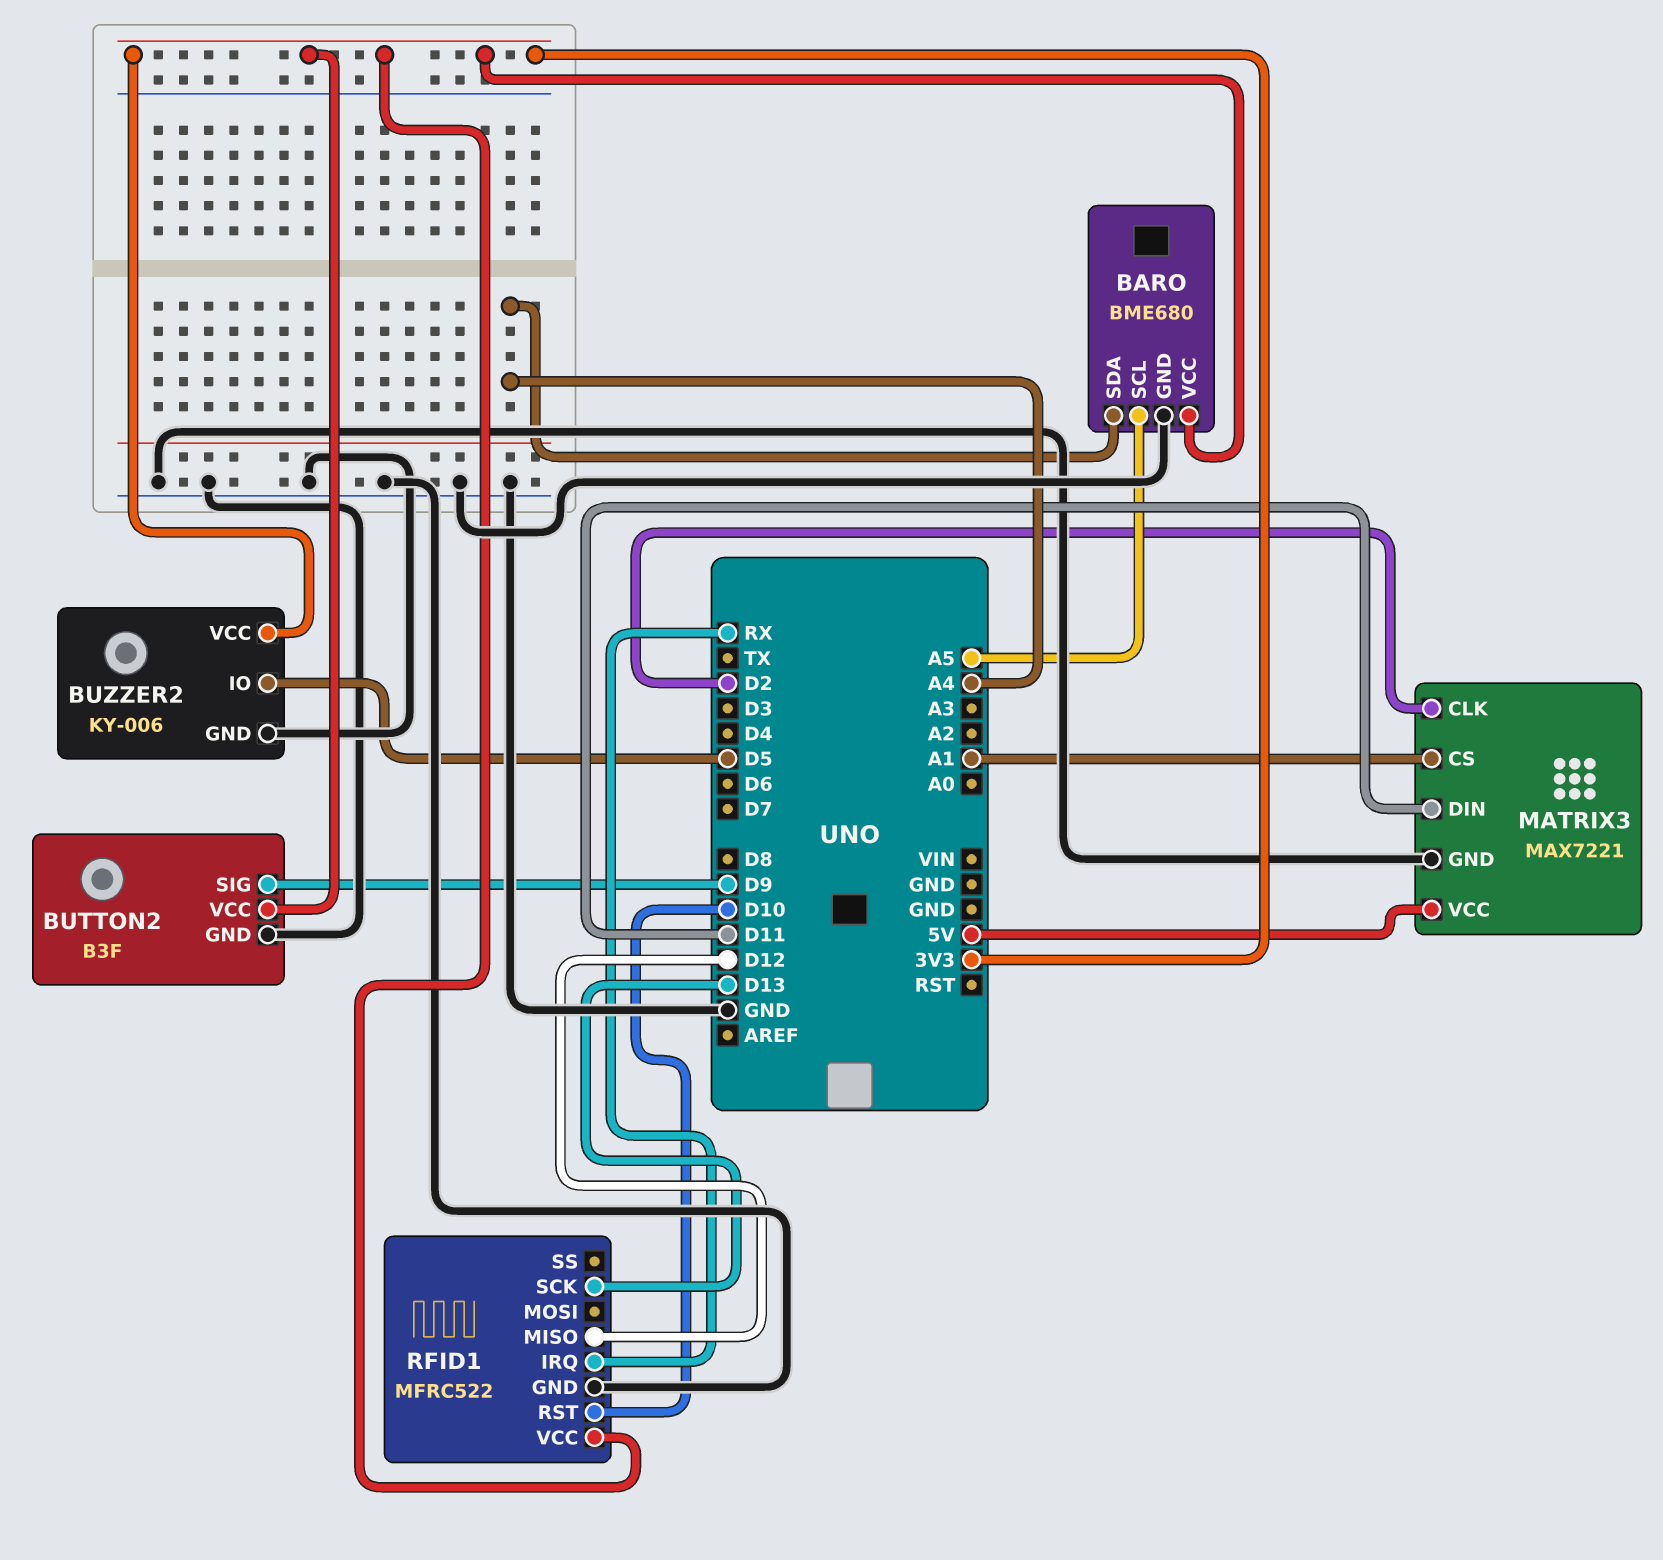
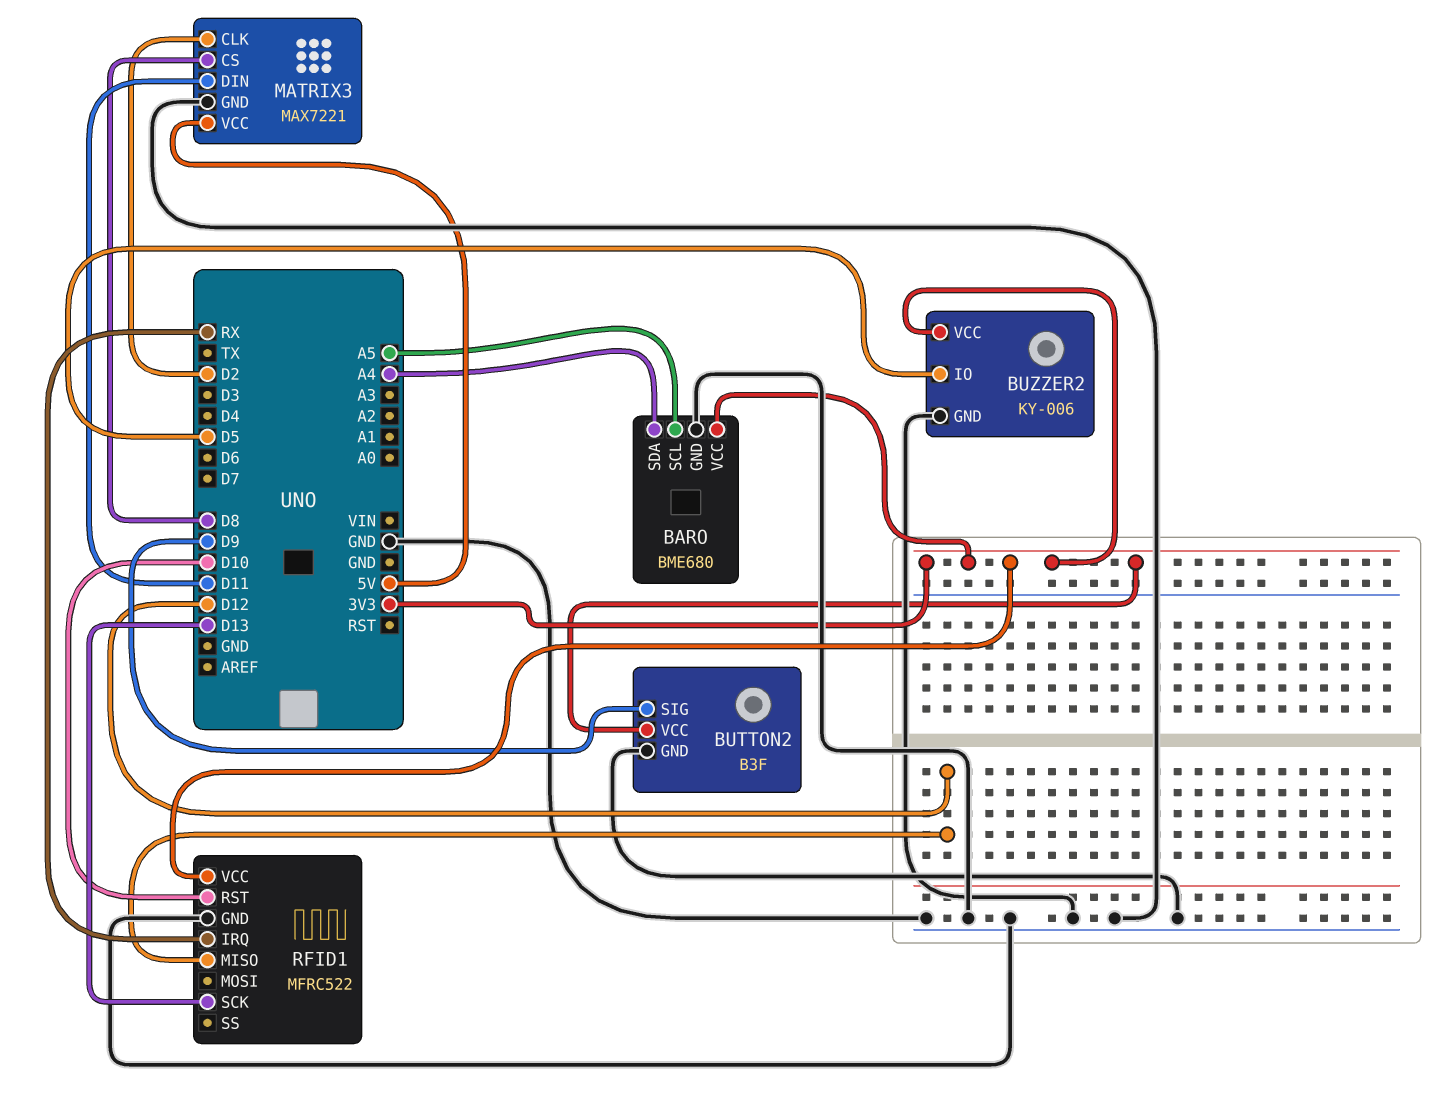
MATRIX3 pin CS: A1 -> D8

